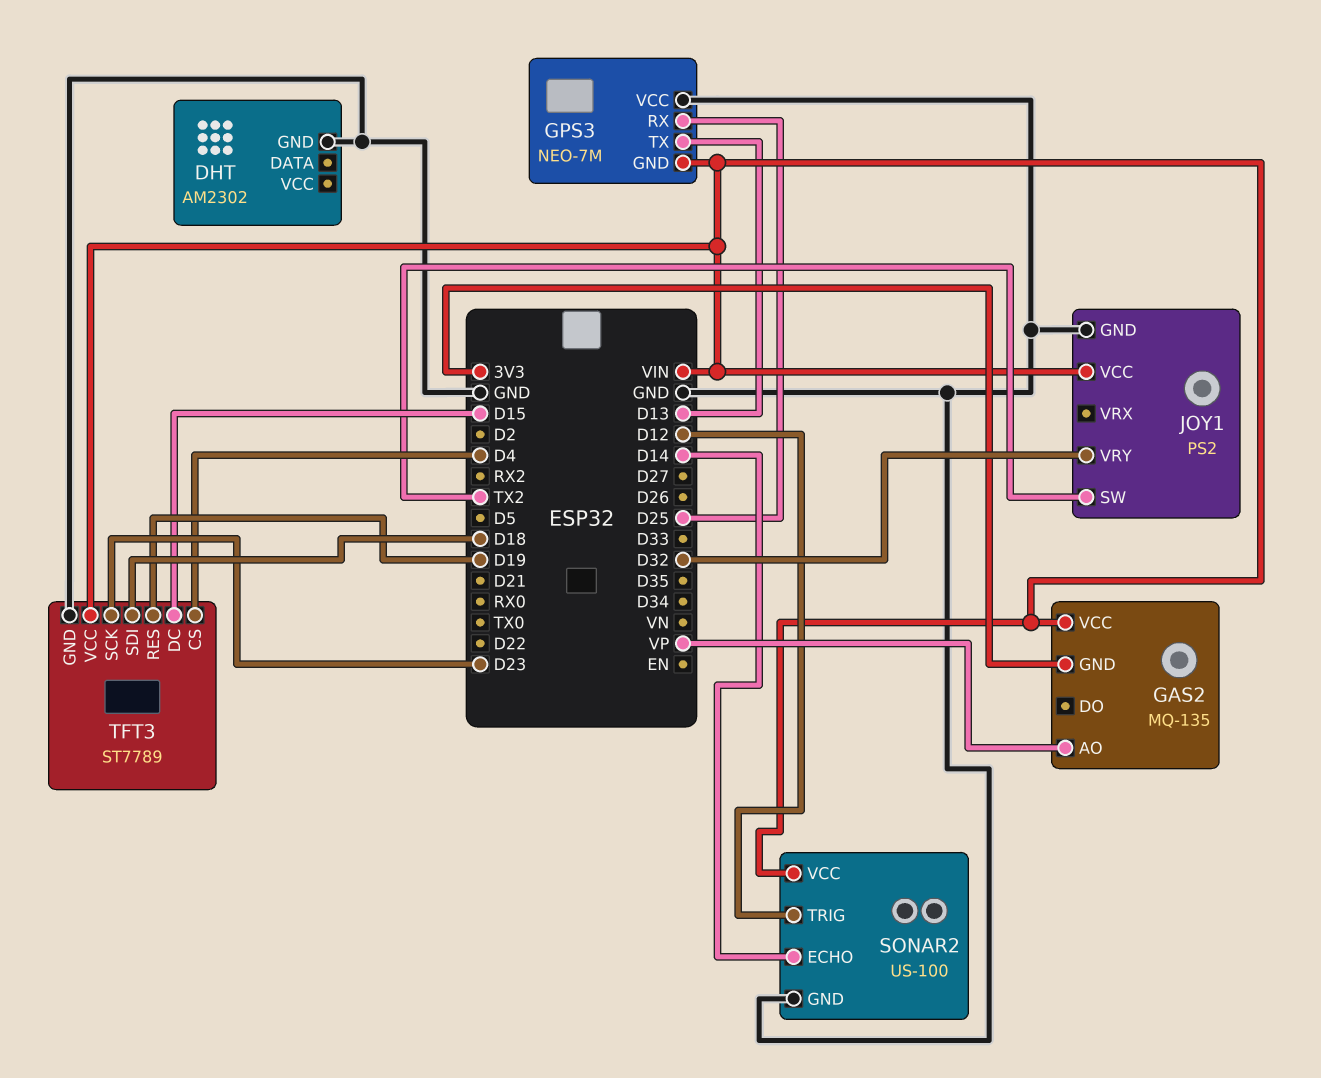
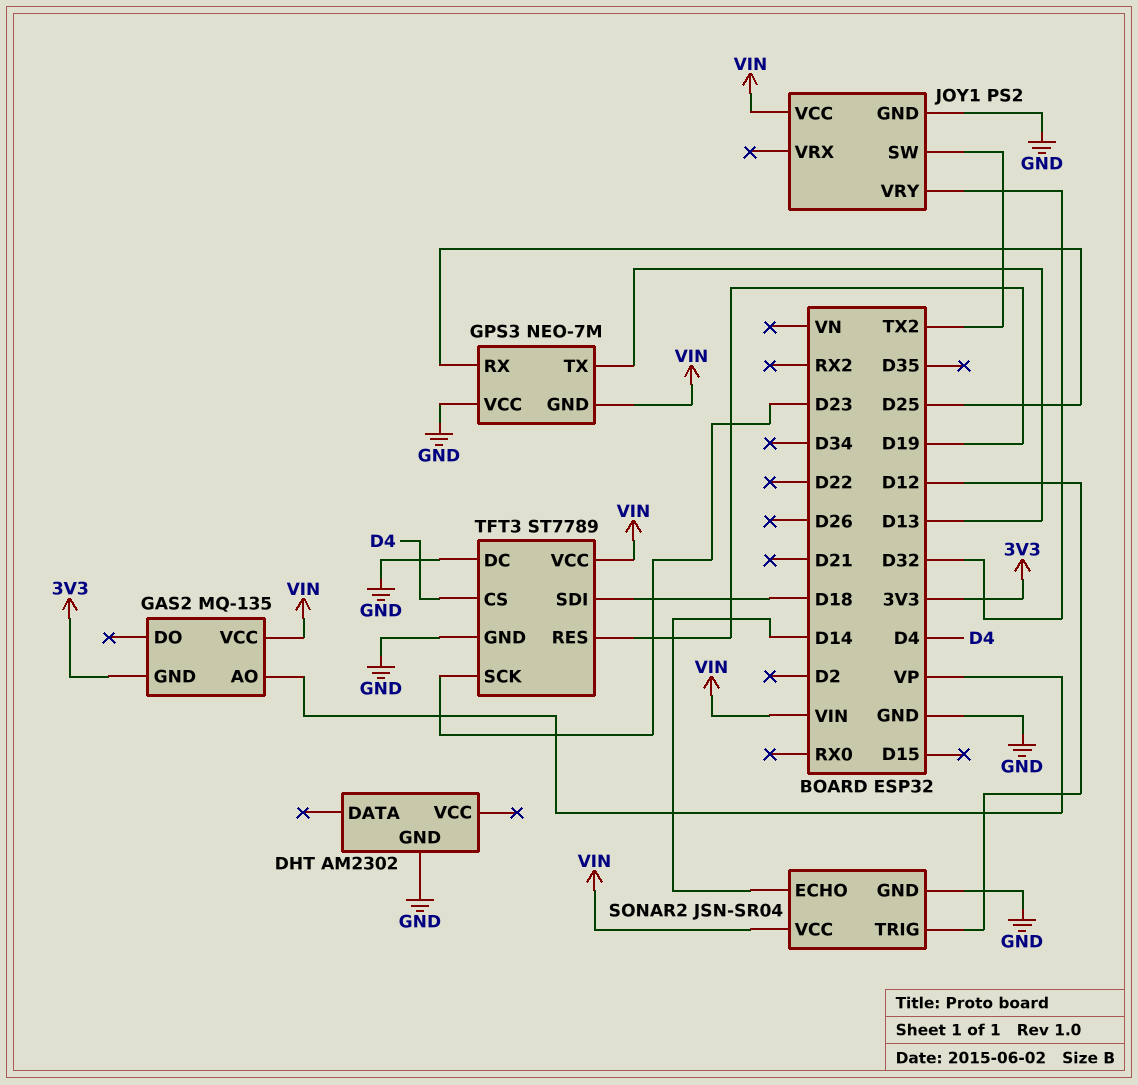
SONAR2: US-100 -> JSN-SR04
TFT3 pin DC: D15 -> GND

